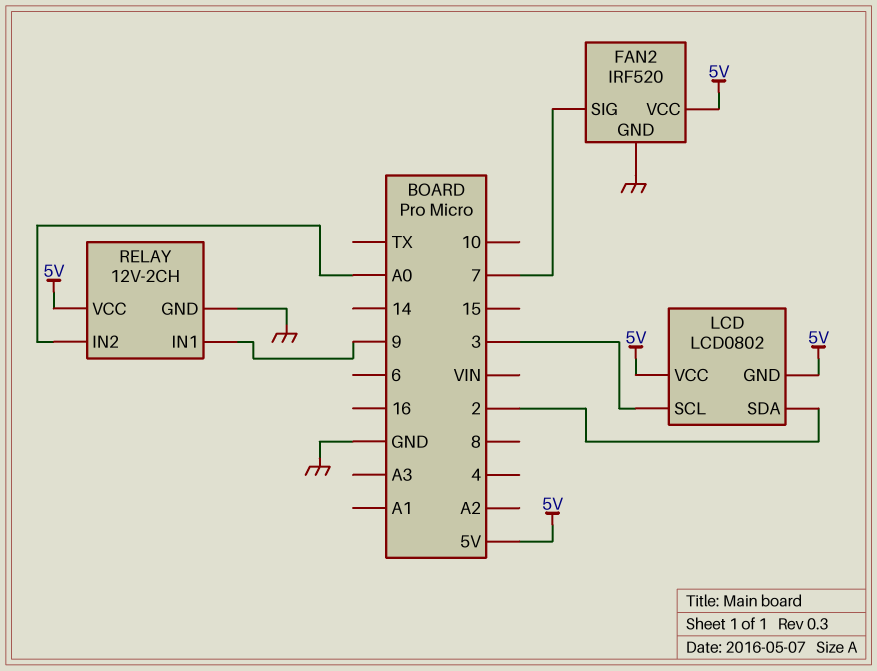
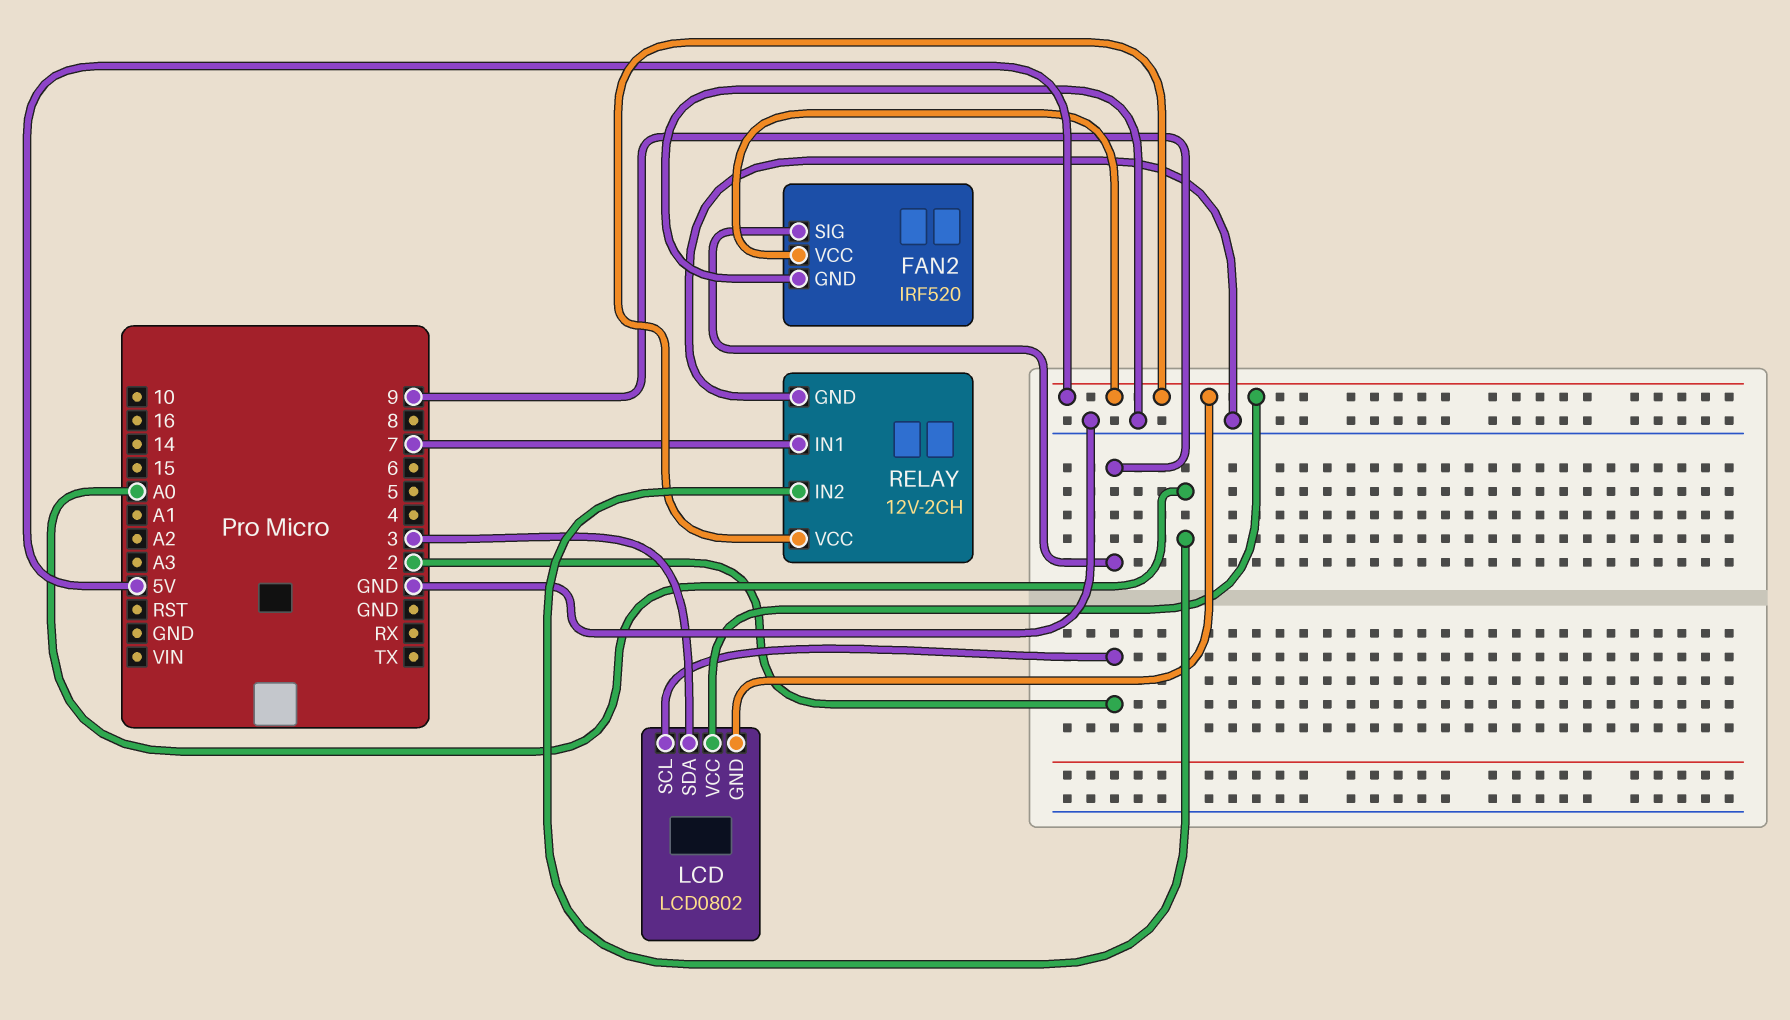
FAN2 pin SIG: 7 -> 9
LCD pin SCL: 3 -> 2
LCD pin SDA: 2 -> 3
RELAY pin IN1: 9 -> 7

